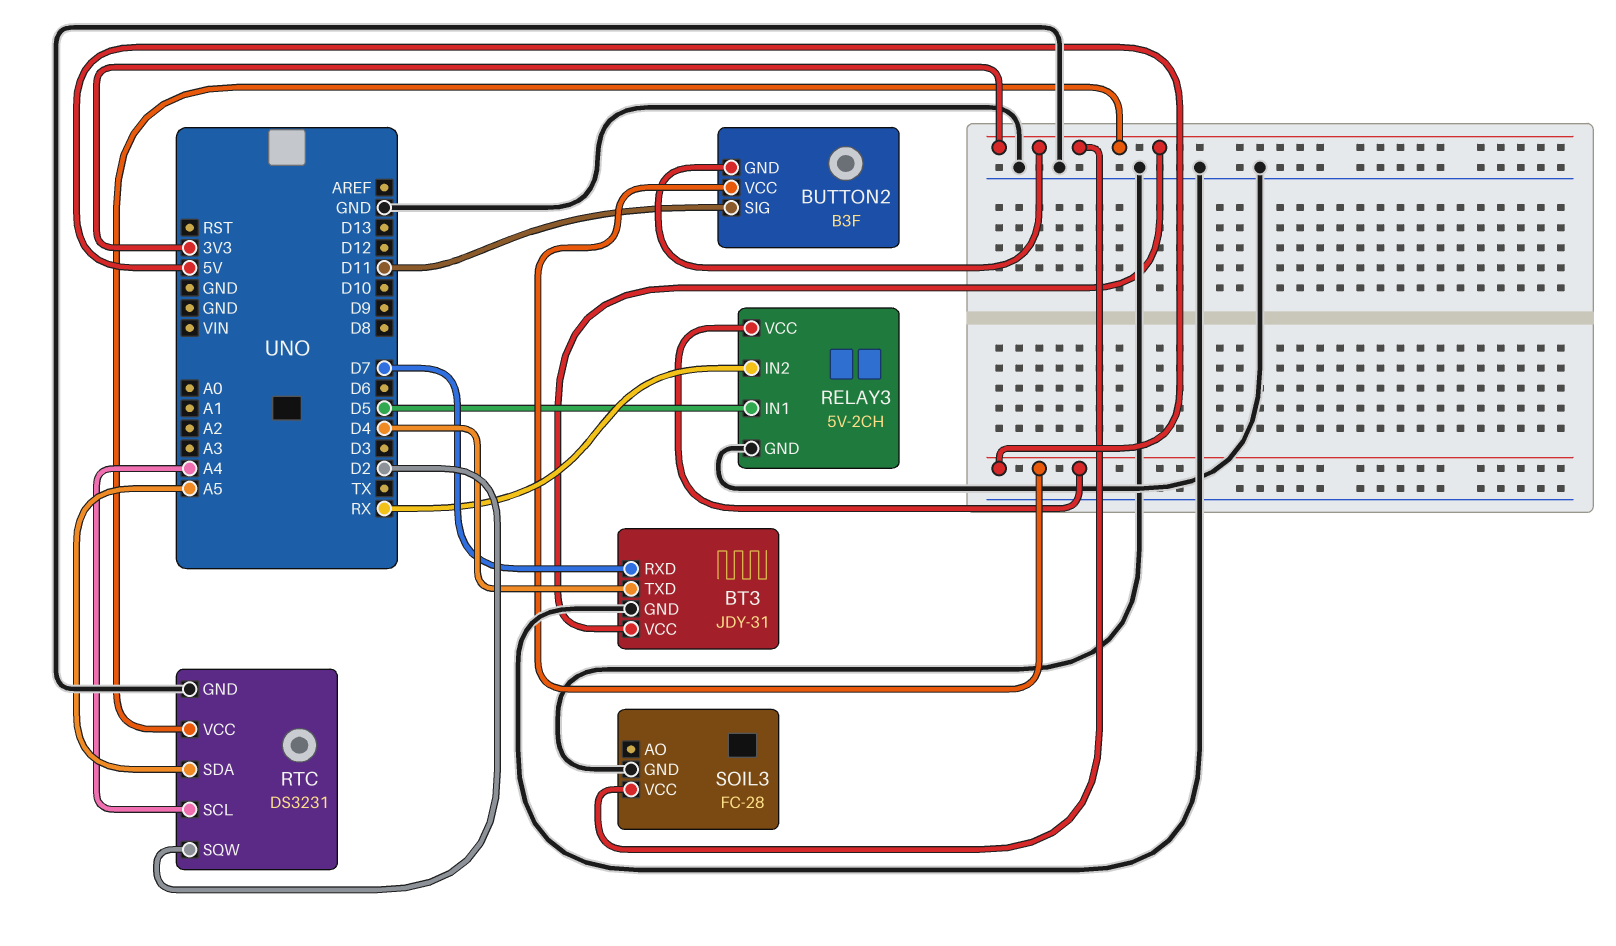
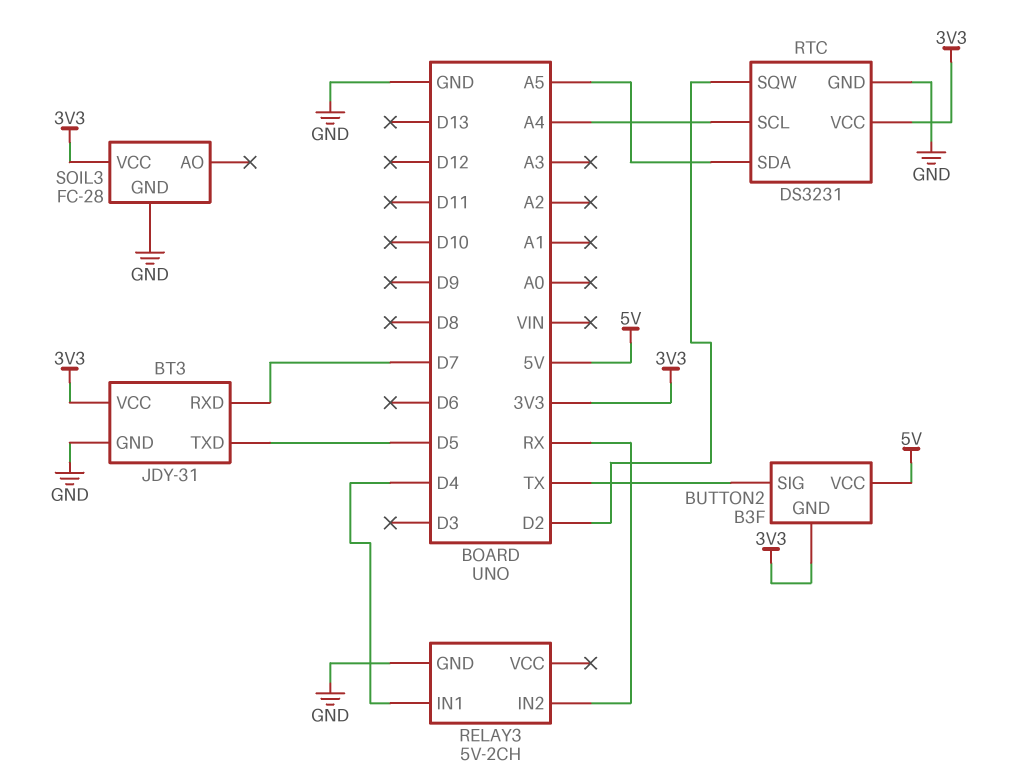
BT3 pin TXD: D4 -> D5
BUTTON2 pin SIG: D11 -> TX
RELAY3 pin IN1: D5 -> D4
RELAY3 pin VCC: 5V -> none

